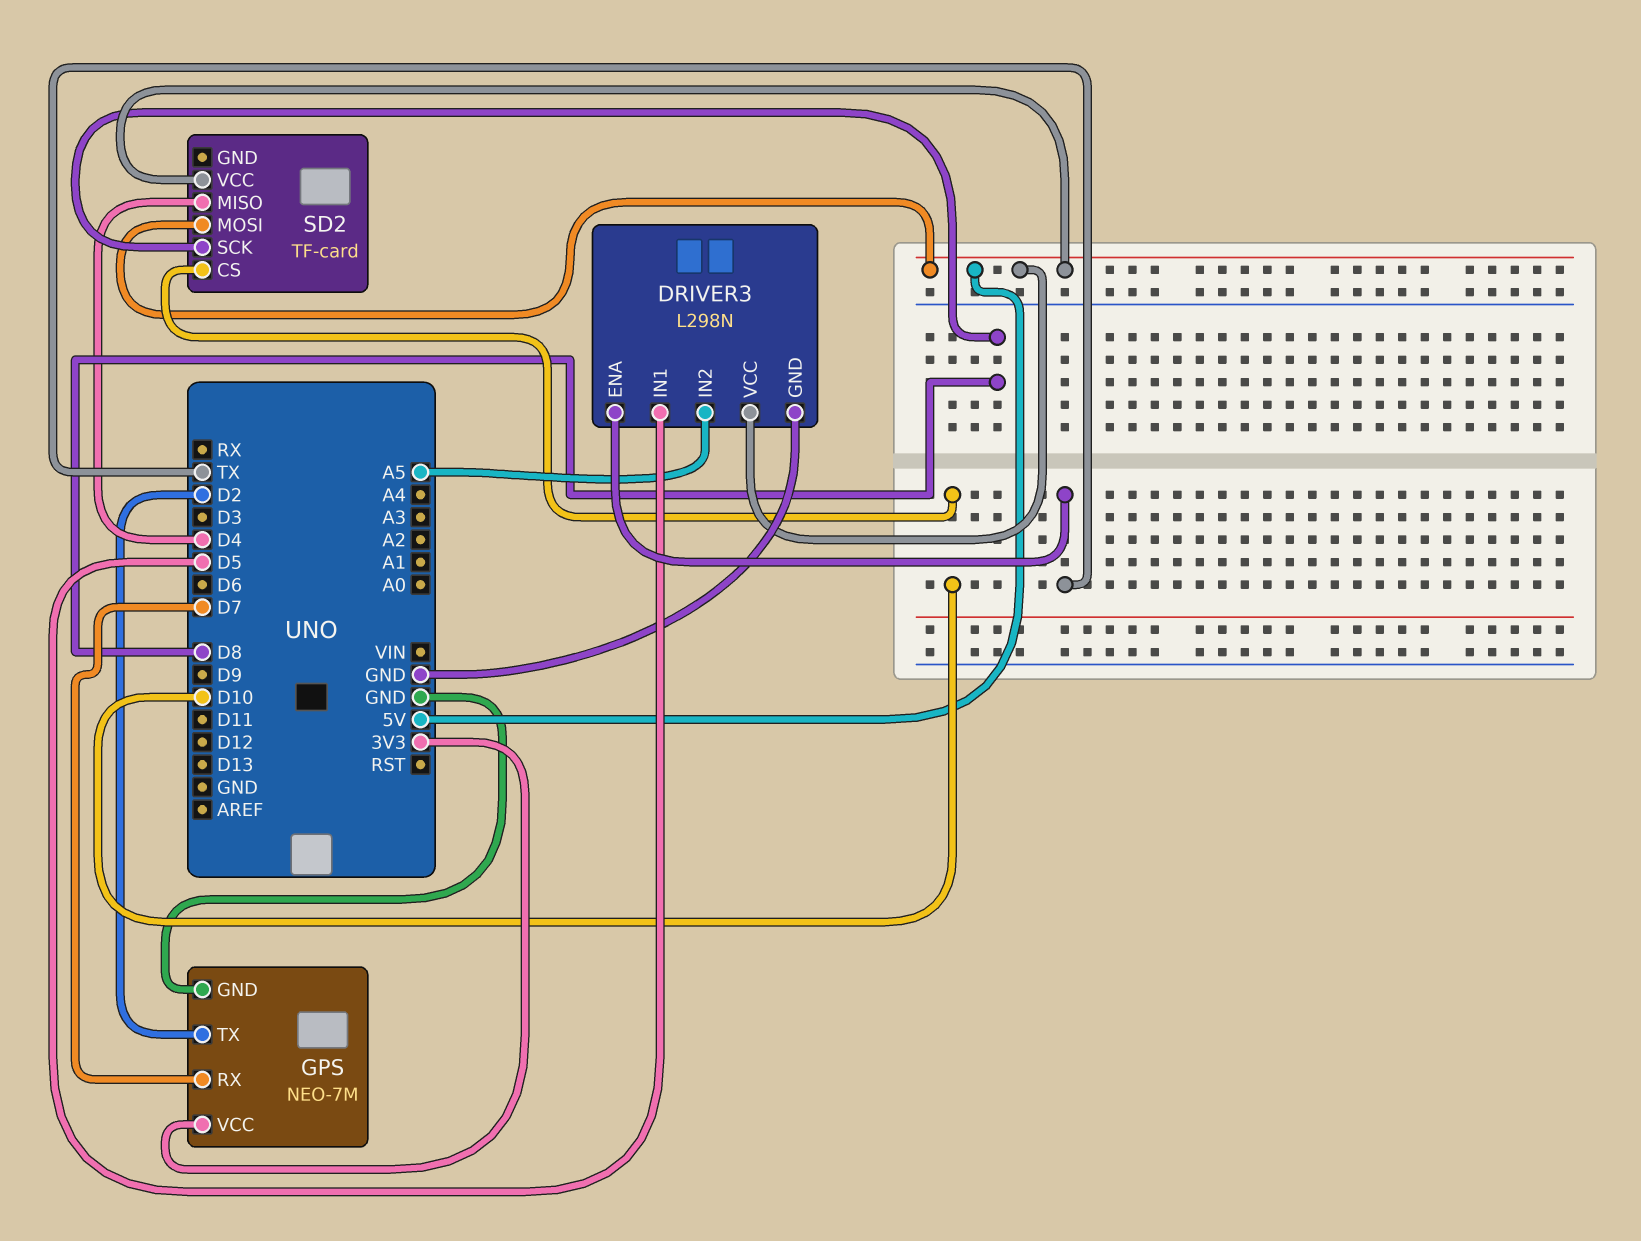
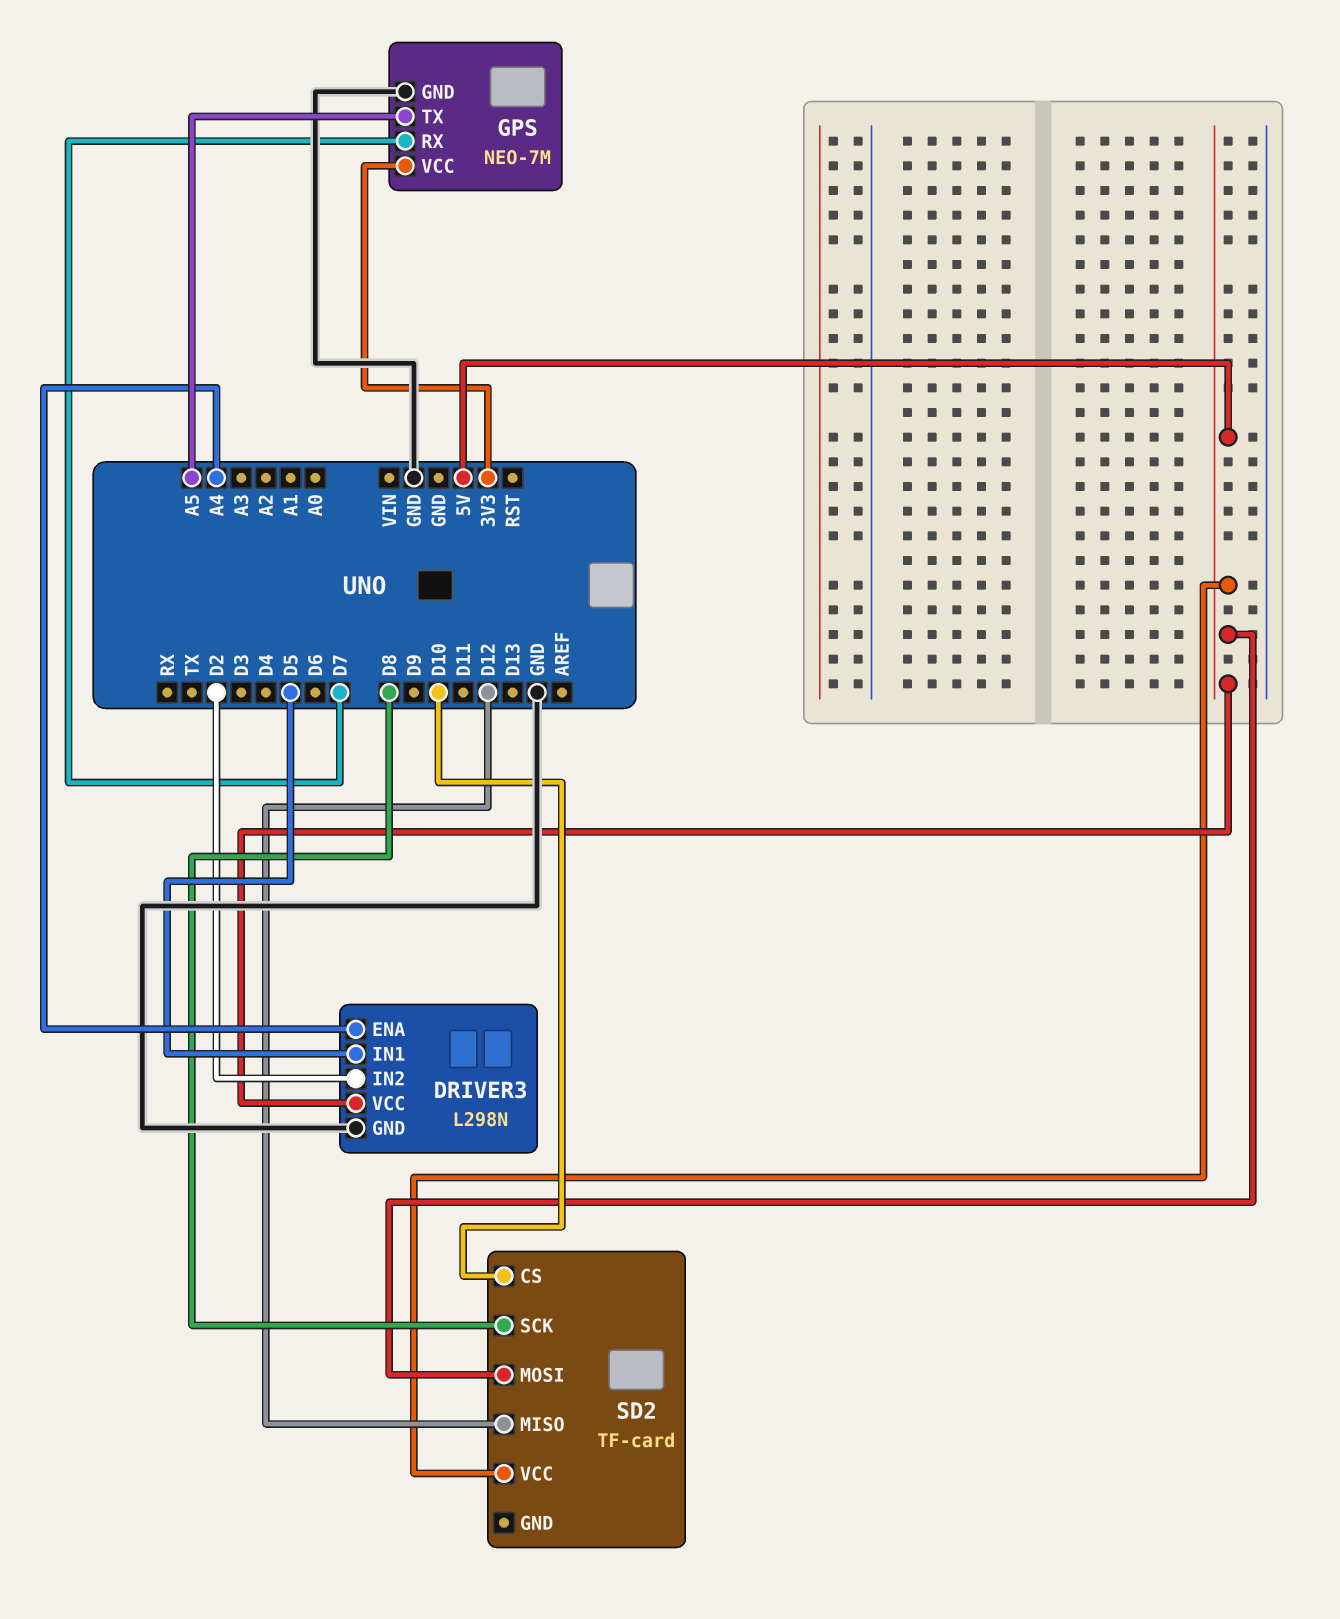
DRIVER3 pin ENA: TX -> A4
DRIVER3 pin IN2: A5 -> D2
GPS pin TX: D2 -> A5
SD2 pin MISO: D4 -> D12

